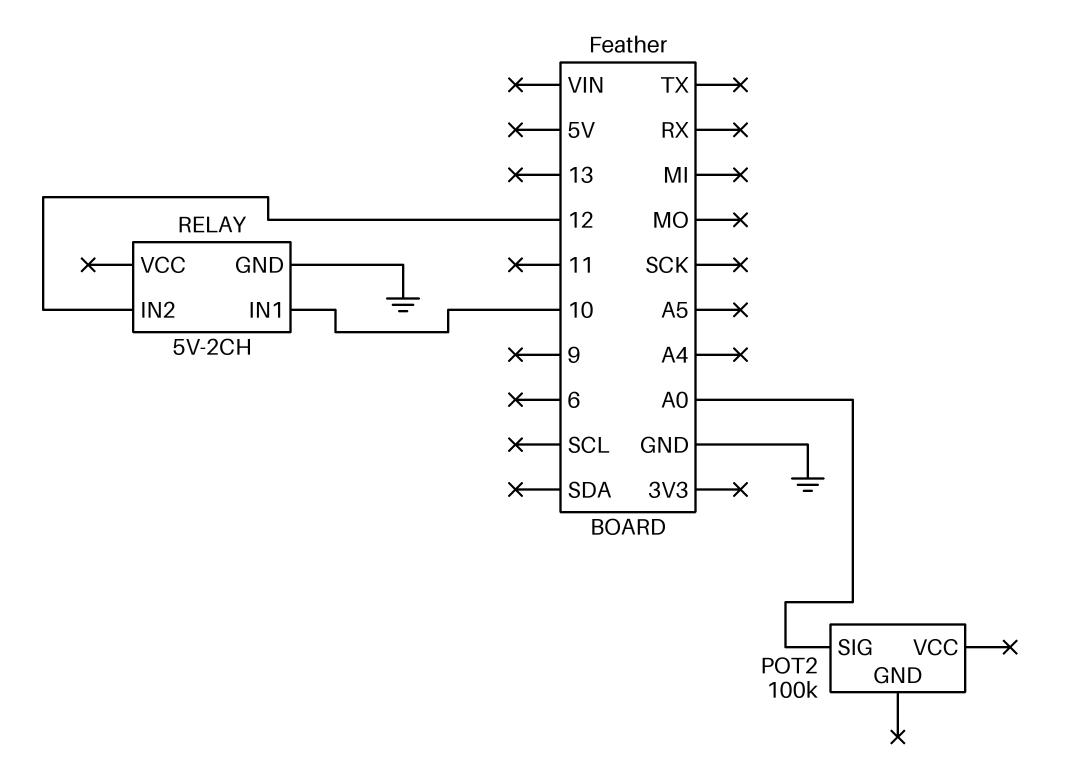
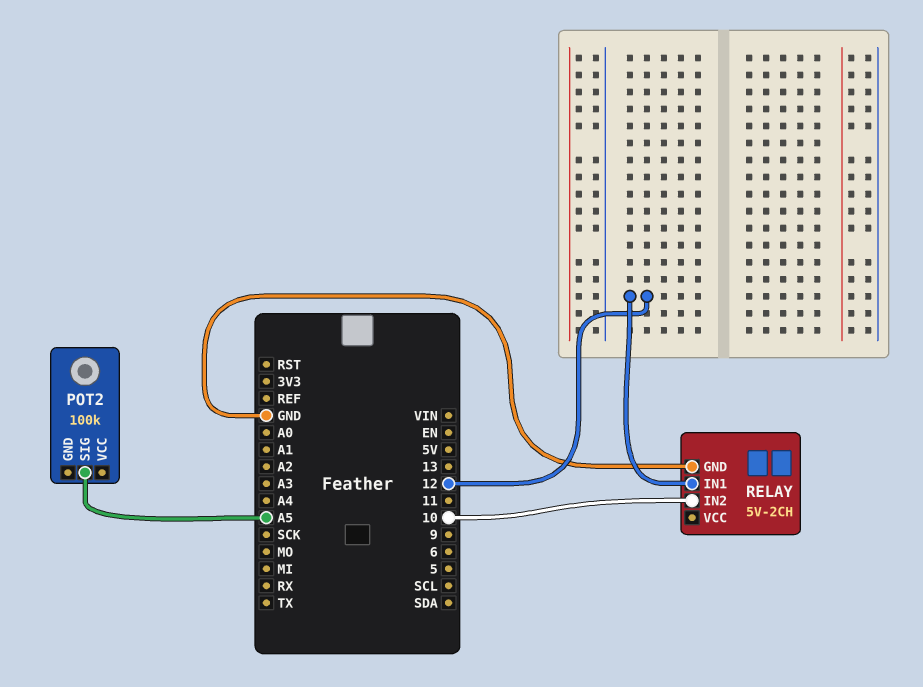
POT2 pin SIG: A0 -> A5
RELAY pin IN1: 10 -> 12
RELAY pin IN2: 12 -> 10

